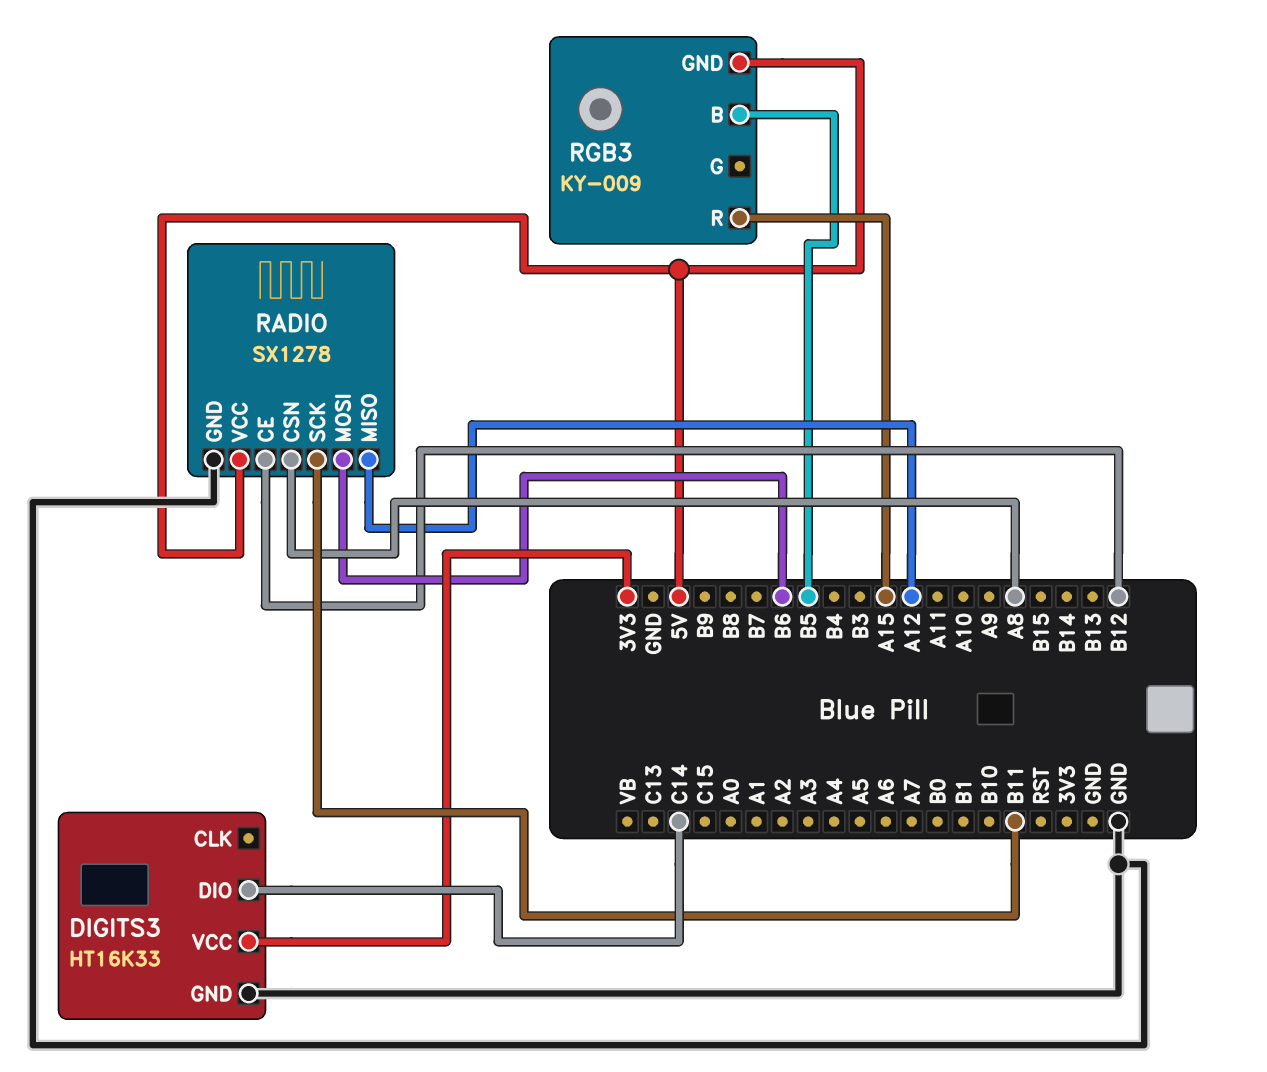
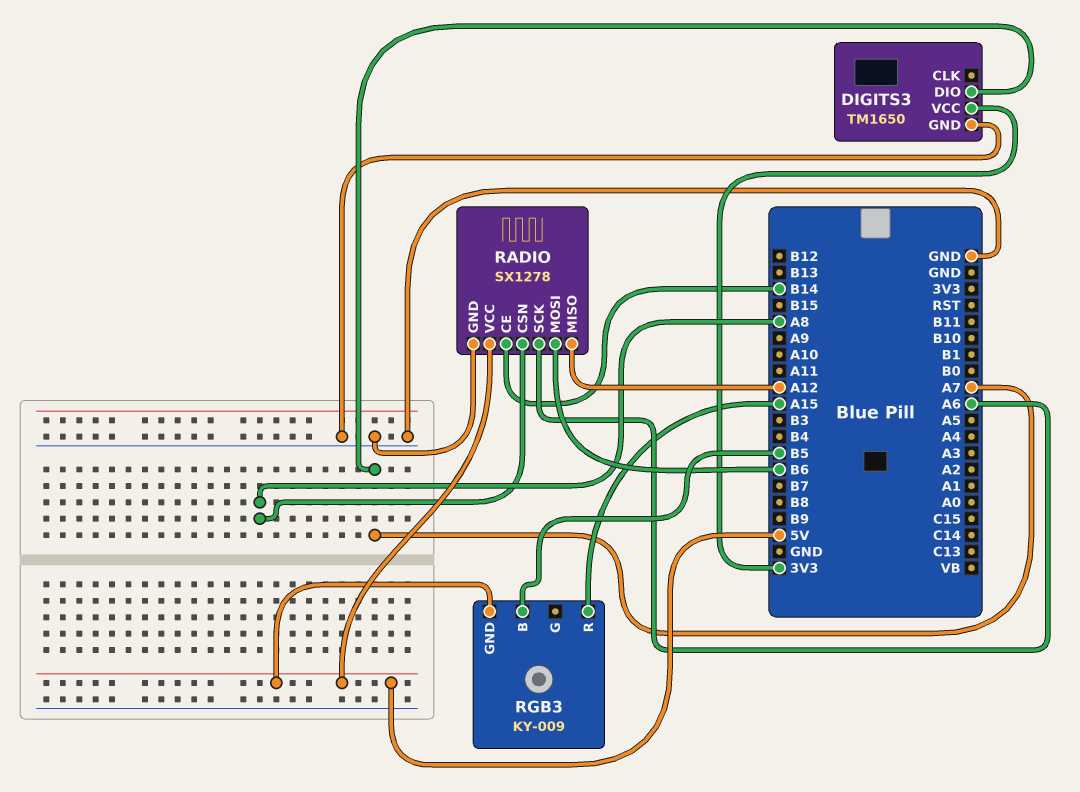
DIGITS3: HT16K33 -> TM1650
DIGITS3 pin DIO: C14 -> A7
RADIO pin CE: B12 -> B14
RADIO pin SCK: B11 -> A6

